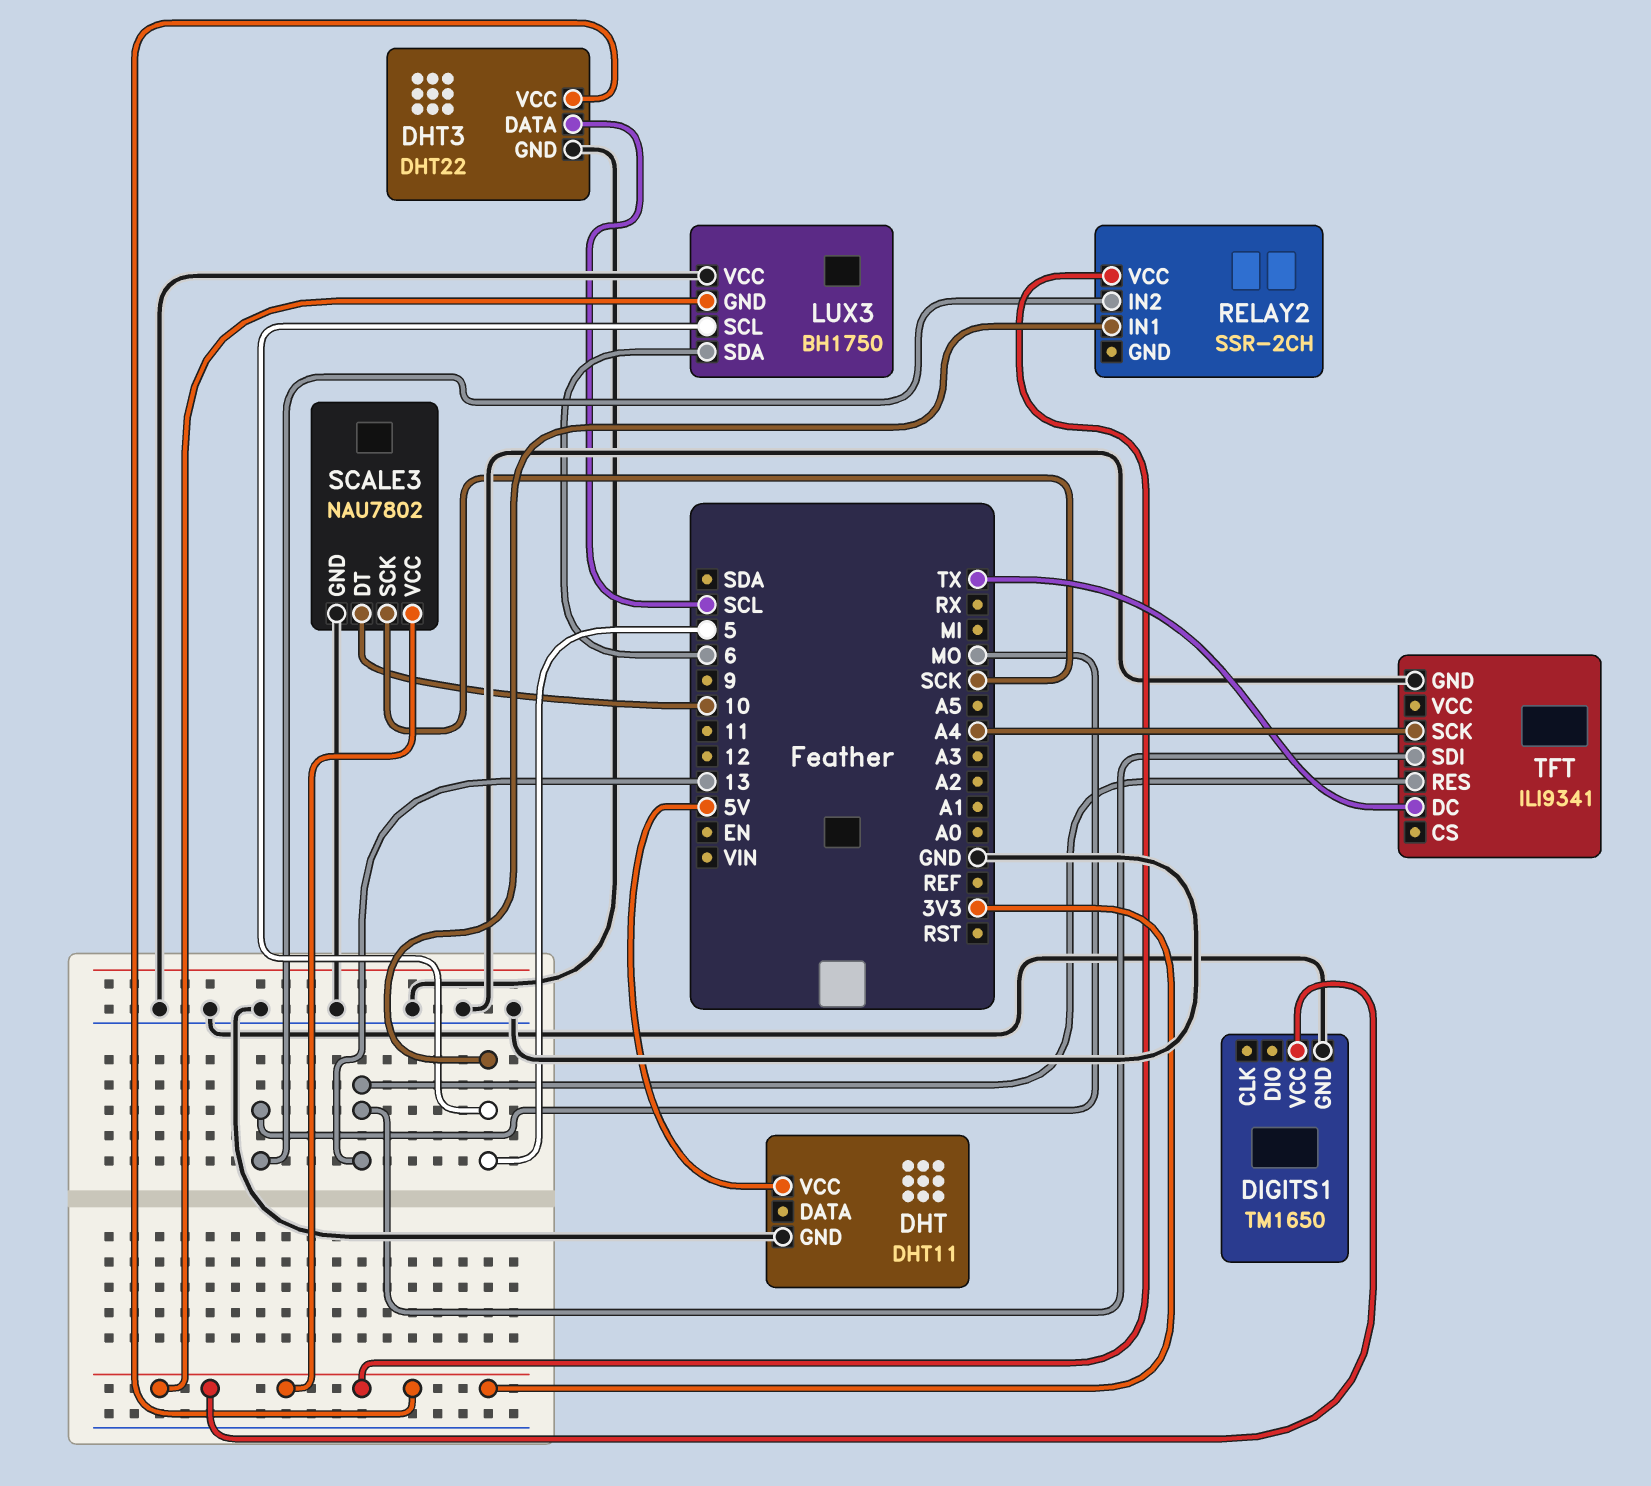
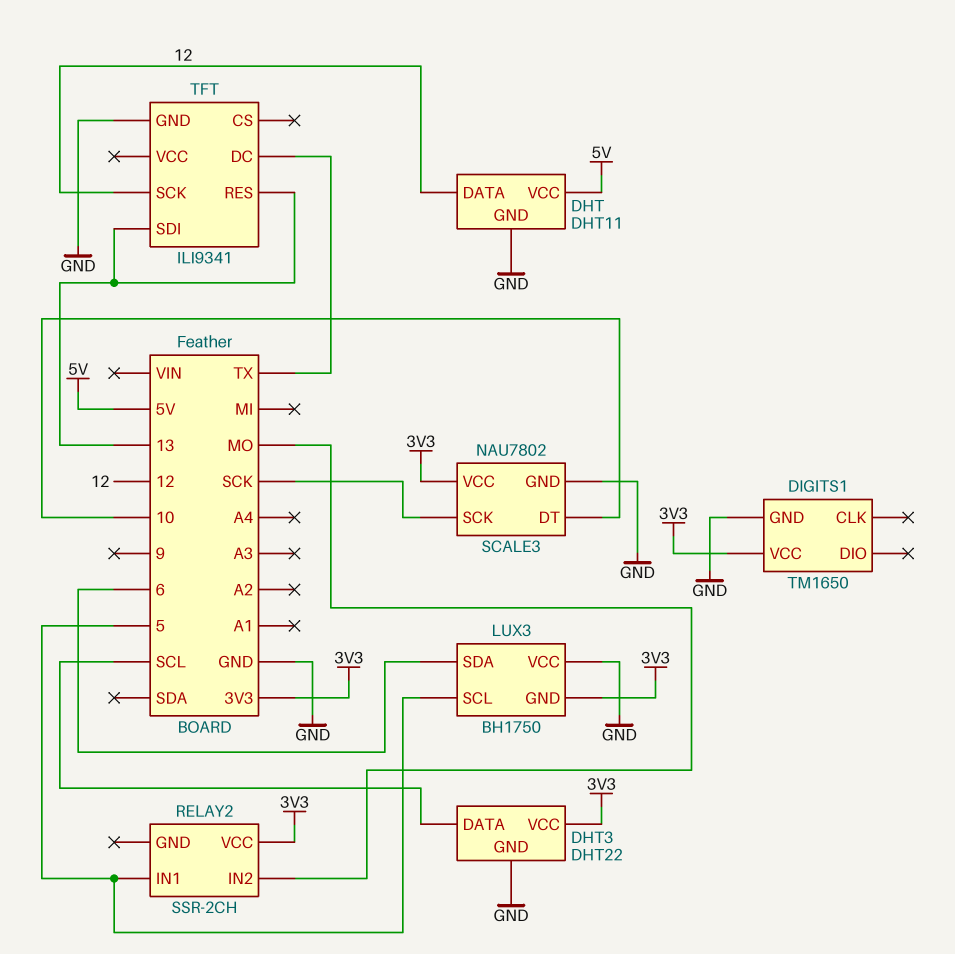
DHT pin DATA: none -> 12
TFT pin SCK: A4 -> 12

